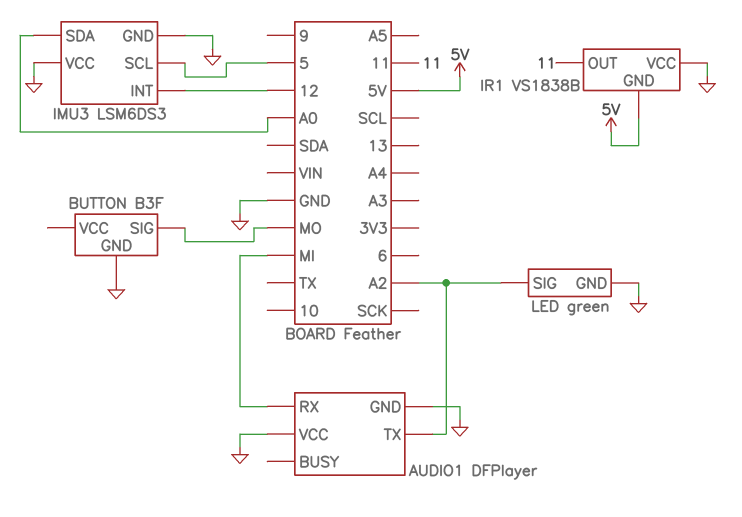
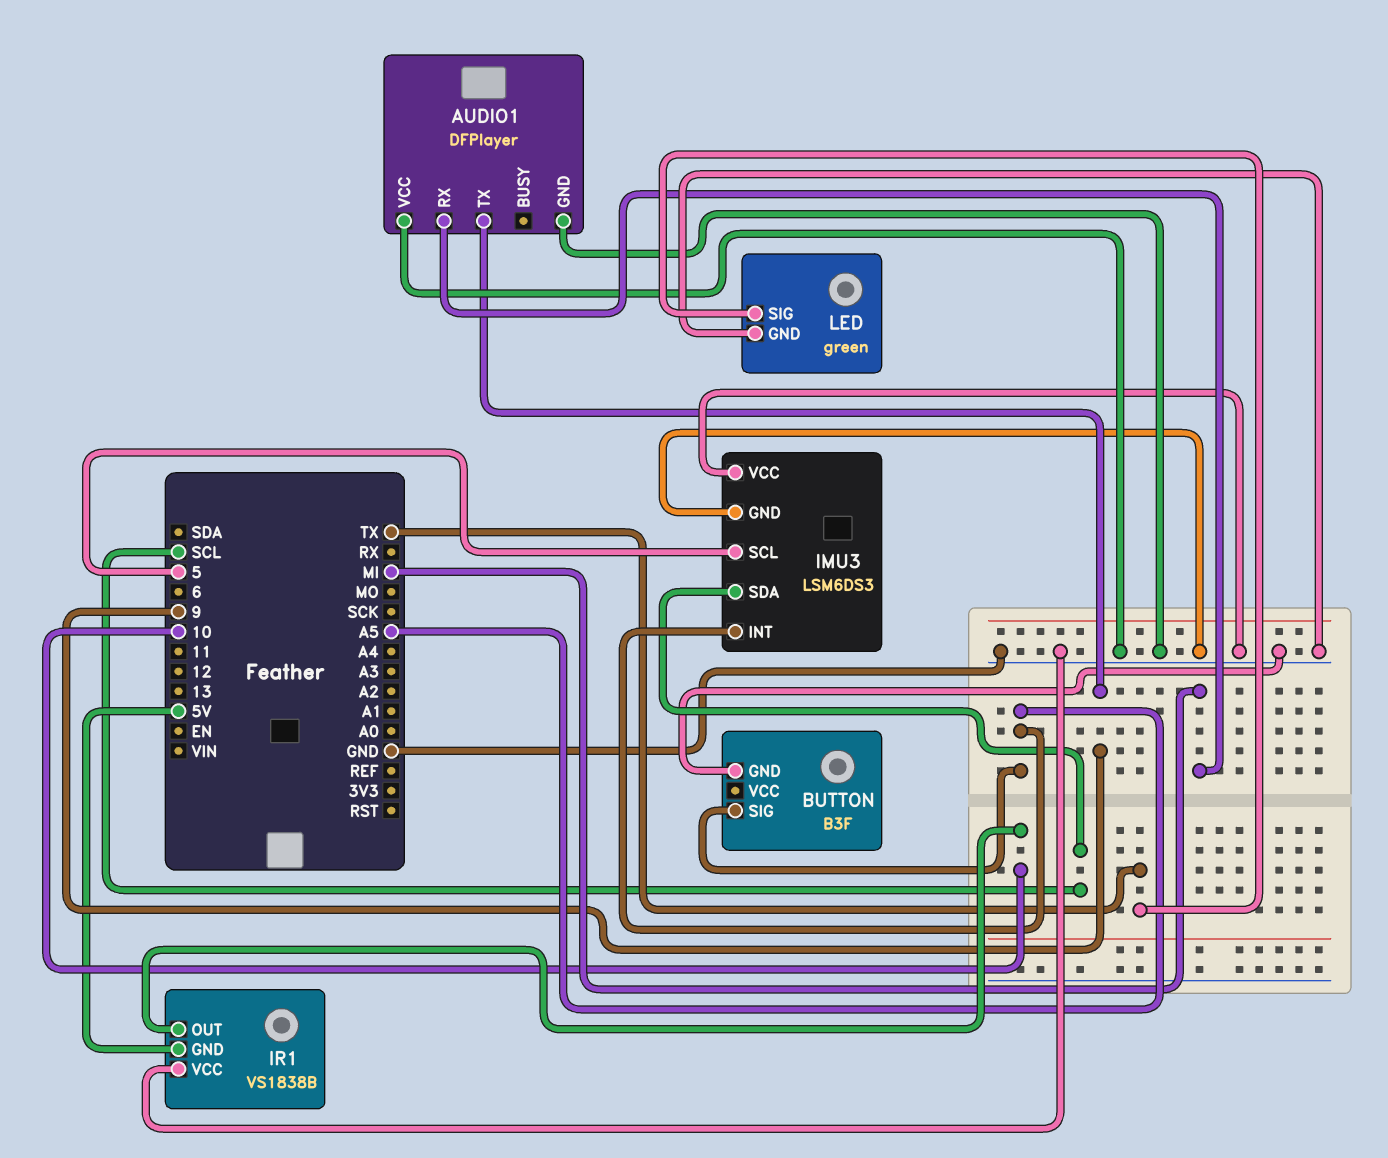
AUDIO1 pin TX: A2 -> 9
BUTTON pin SIG: MO -> A5
IMU3 pin INT: 12 -> A5
IMU3 pin SDA: A0 -> SCL
IR1 pin OUT: 11 -> 10
LED pin SIG: A2 -> TX

